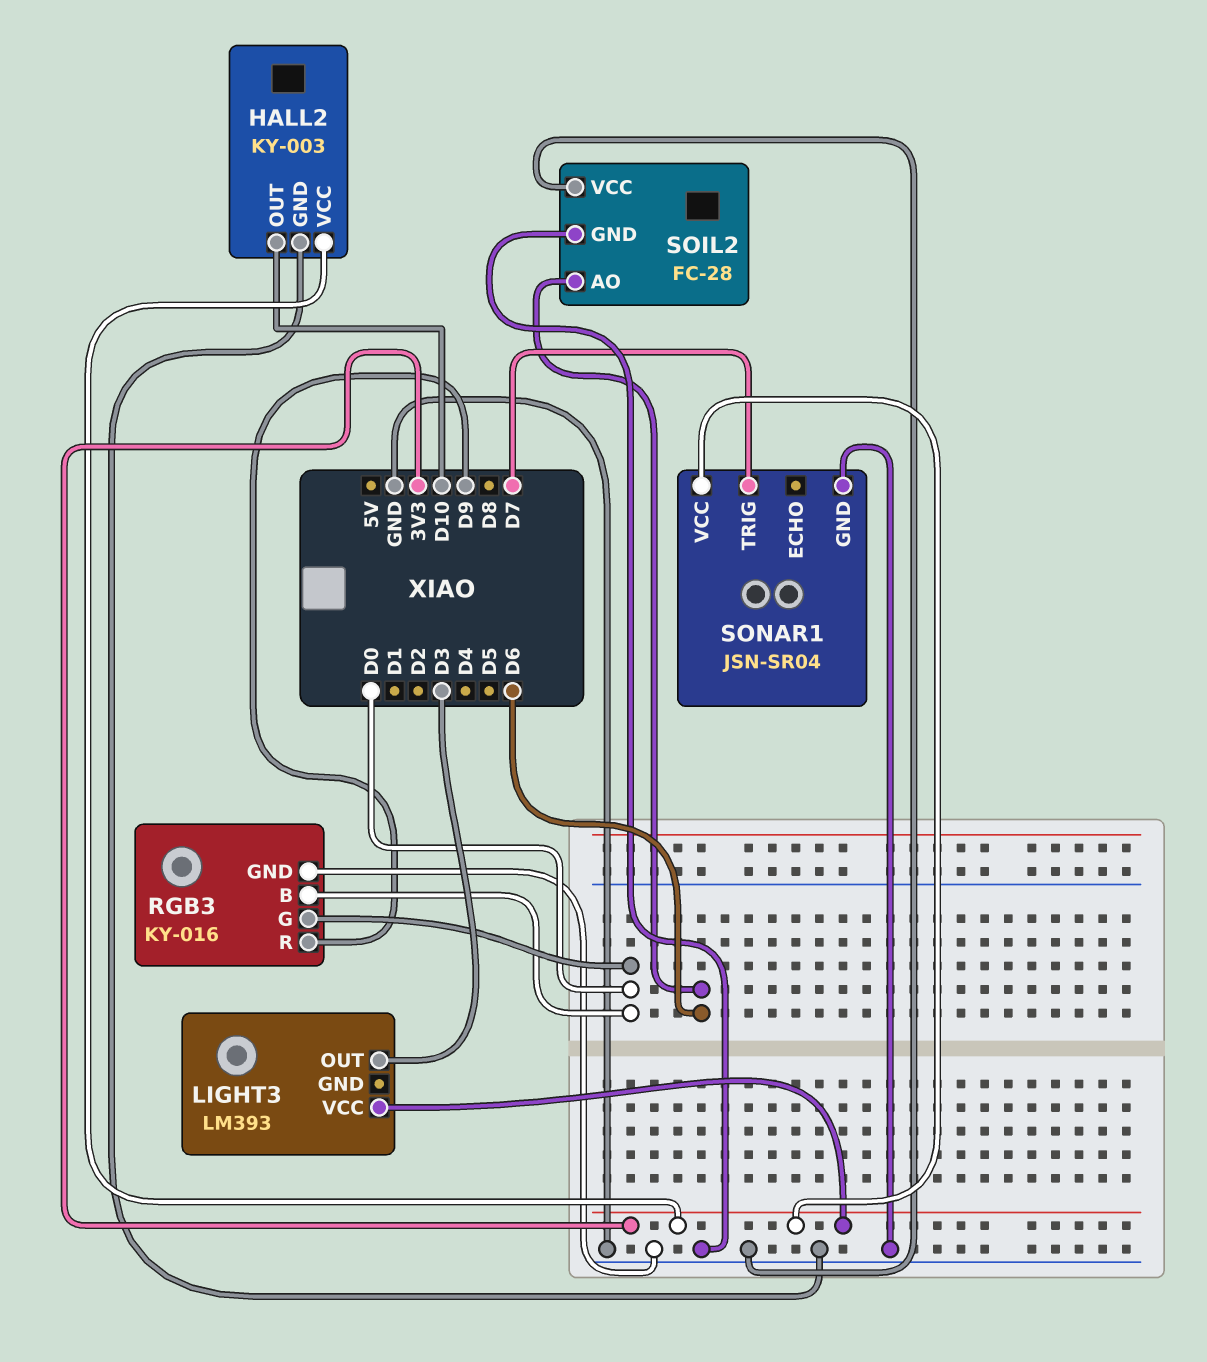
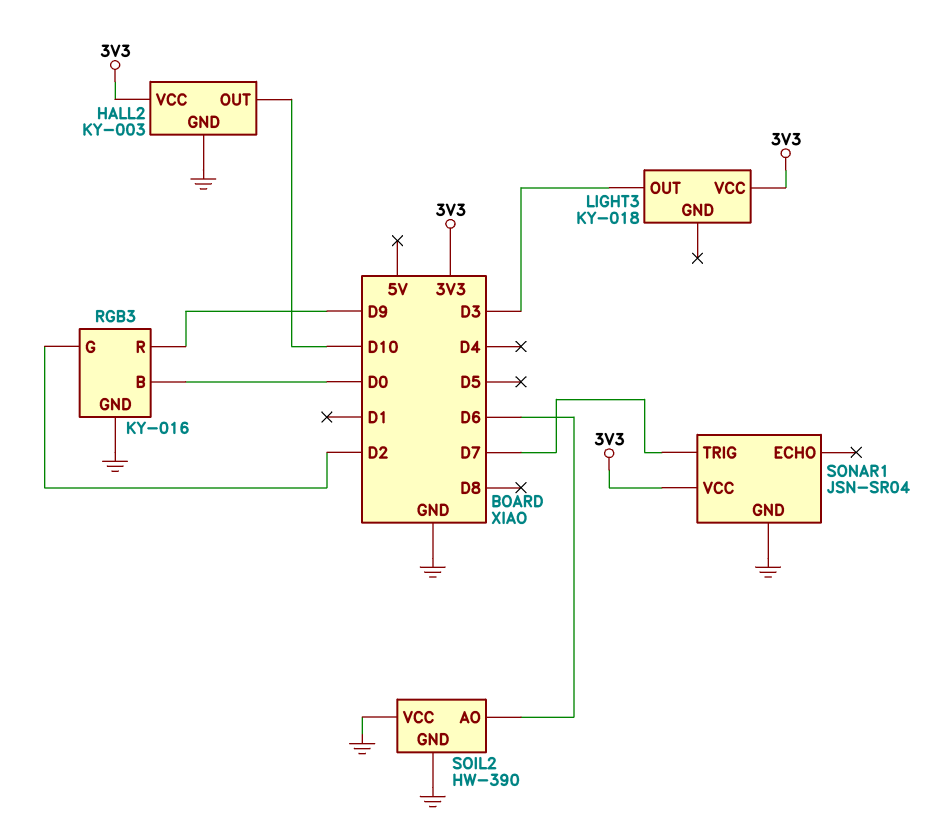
LIGHT3: LM393 -> KY-018
RGB3 pin G: D0 -> D2
SOIL2: FC-28 -> HW-390

